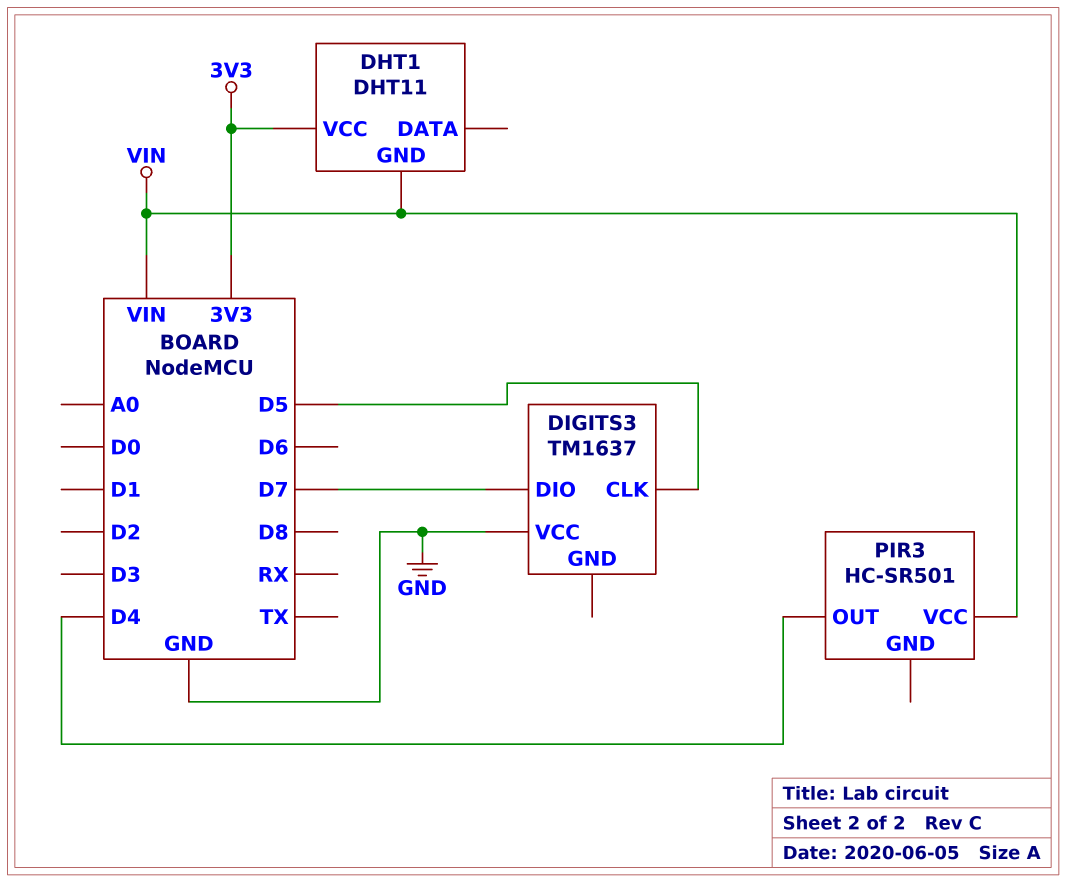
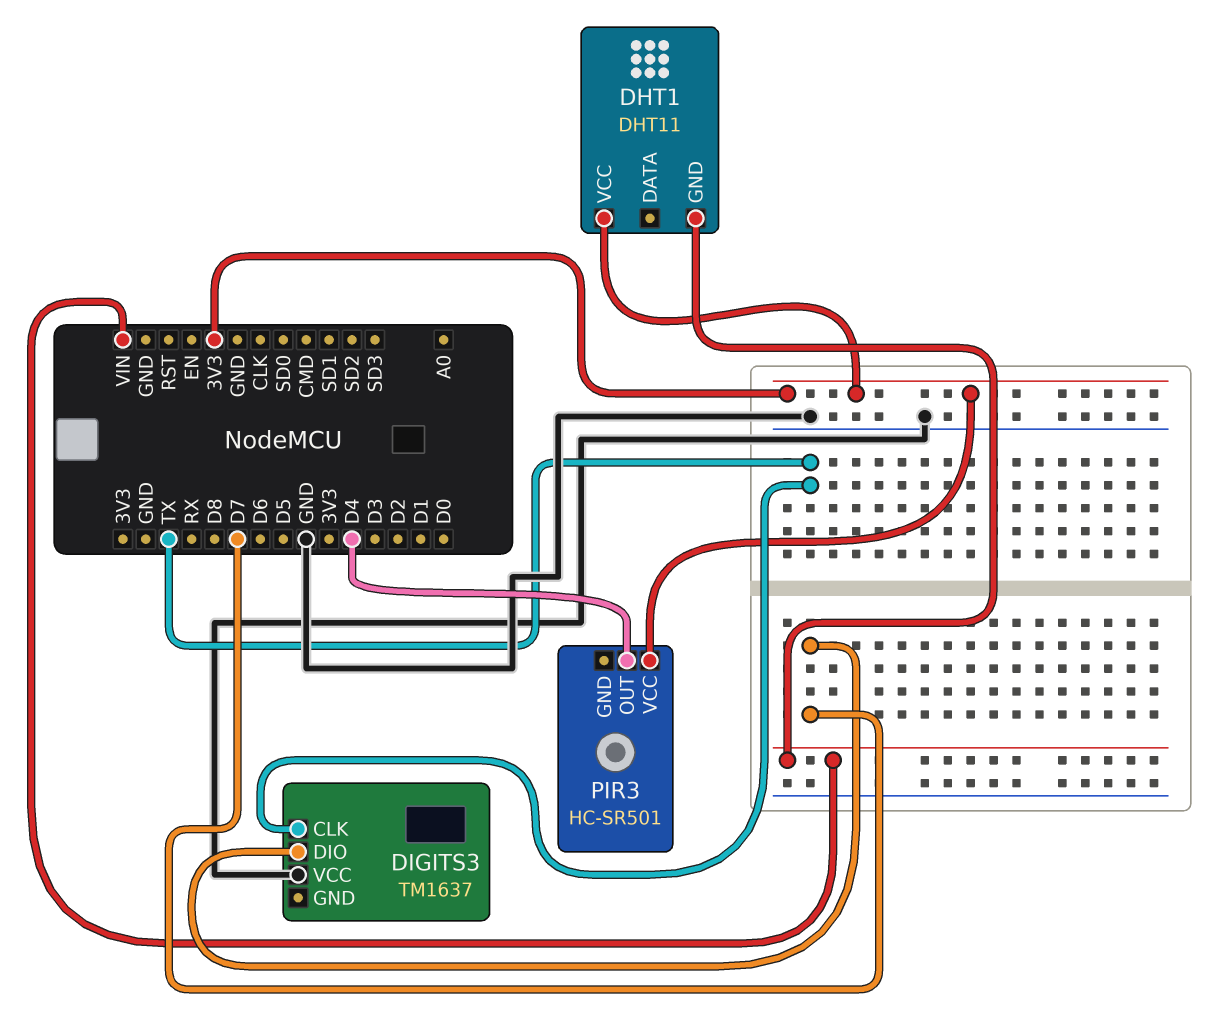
DIGITS3 pin CLK: D5 -> TX
PIR3 pin VCC: VIN -> 3V3

